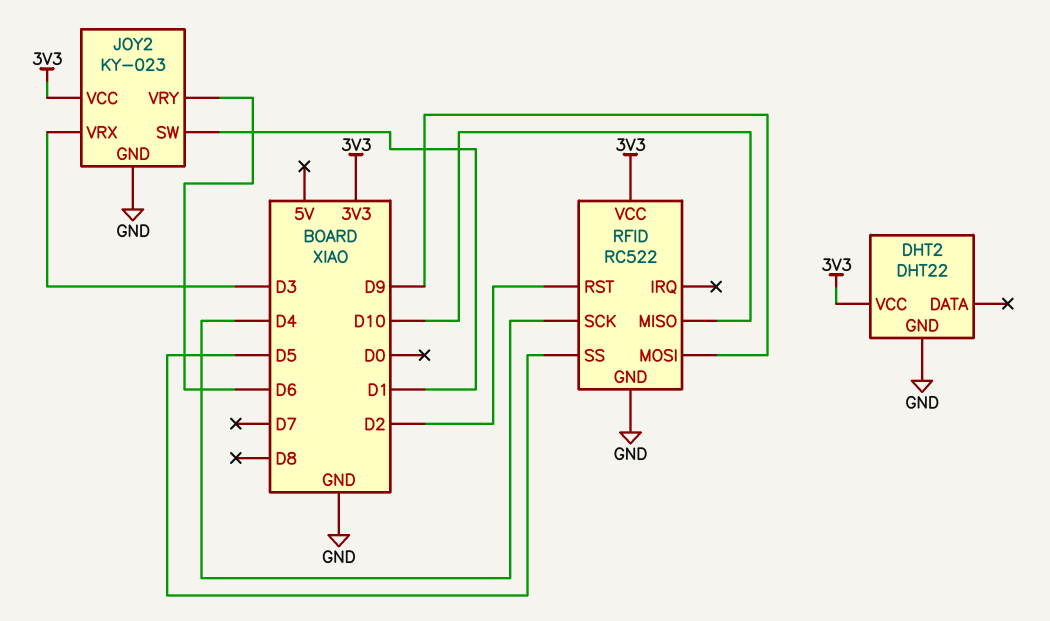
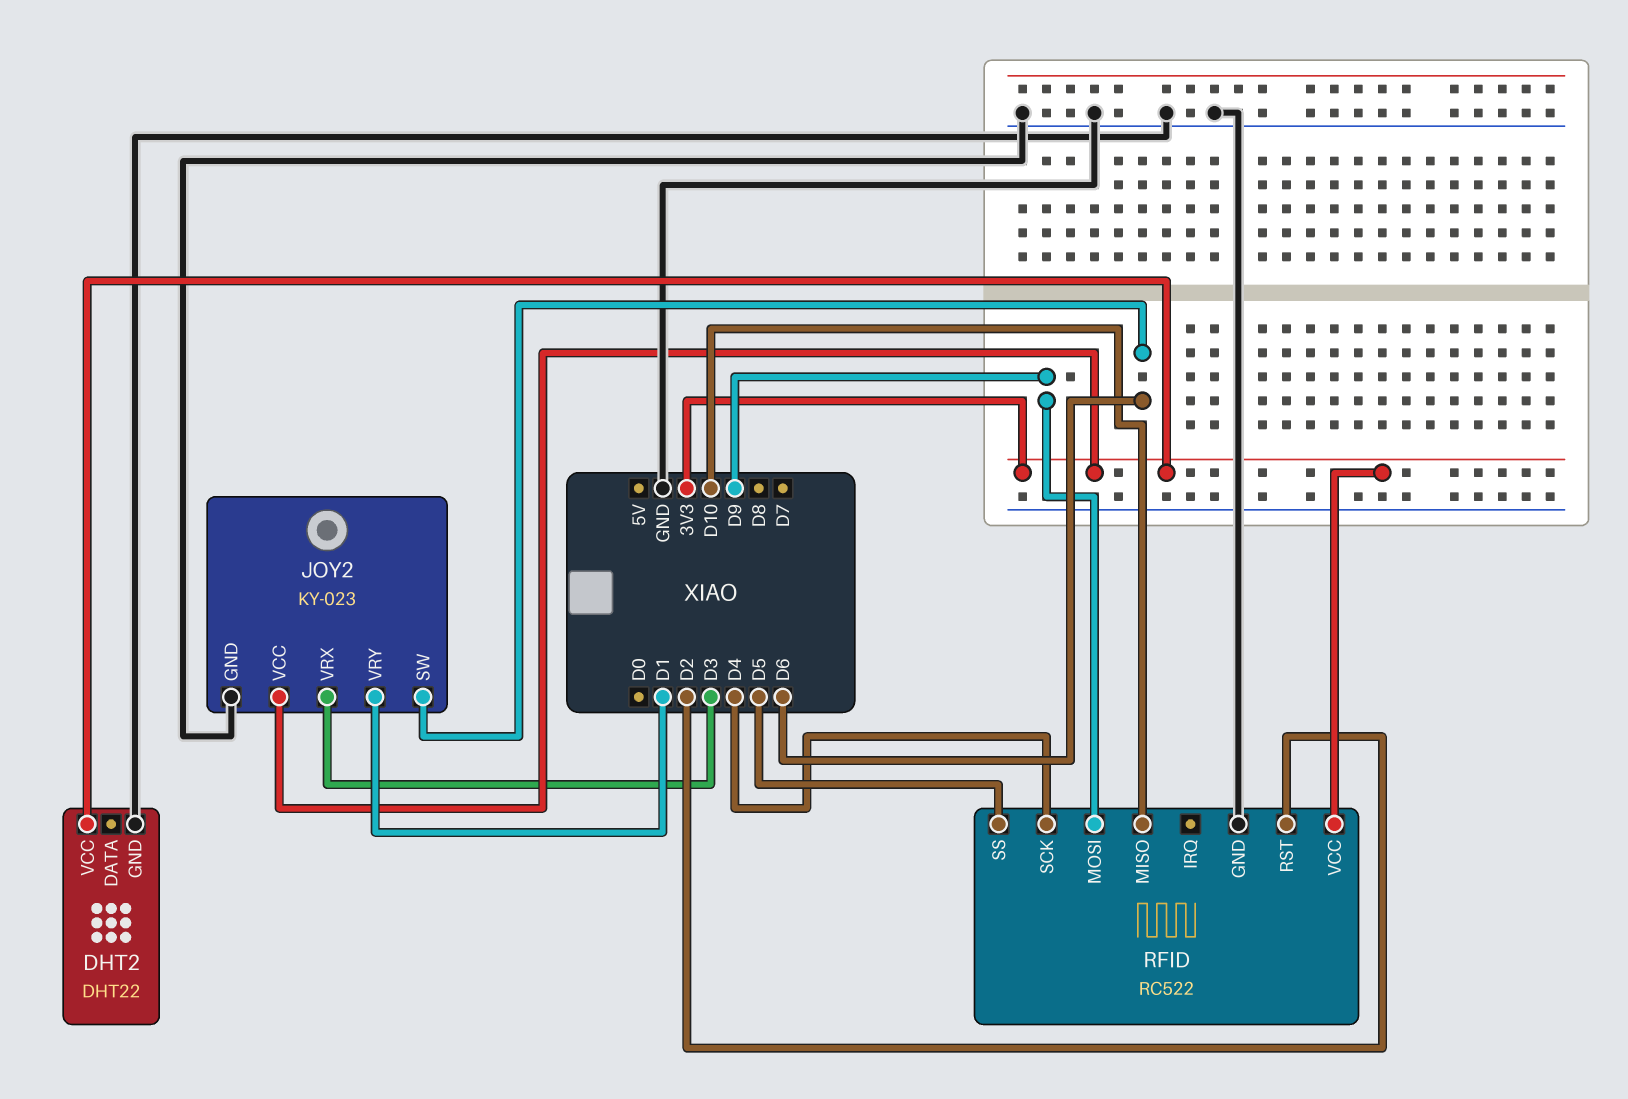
JOY2 pin SW: D1 -> D6
JOY2 pin VRY: D6 -> D1

